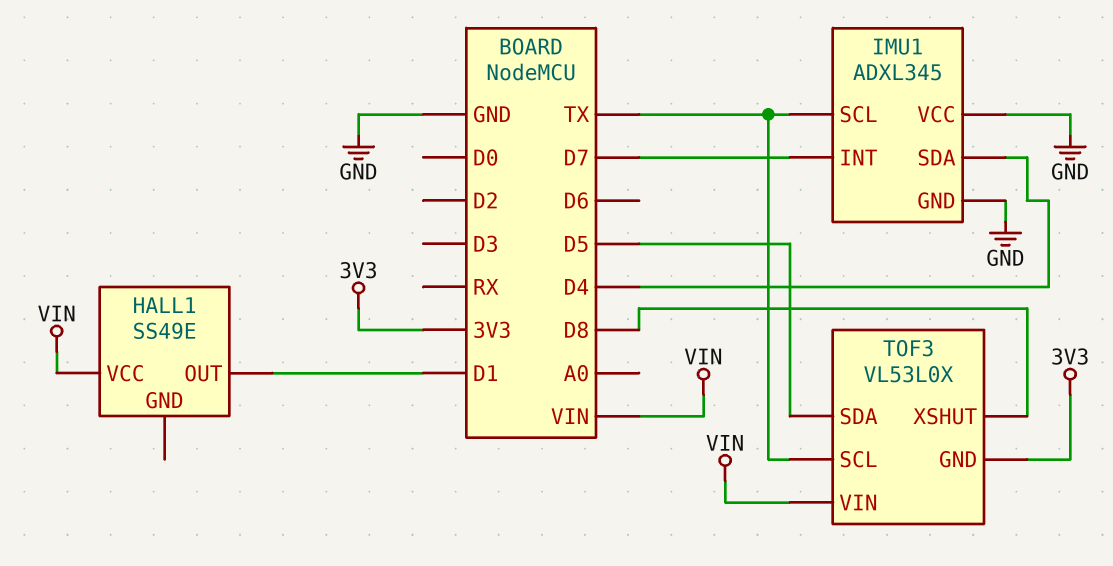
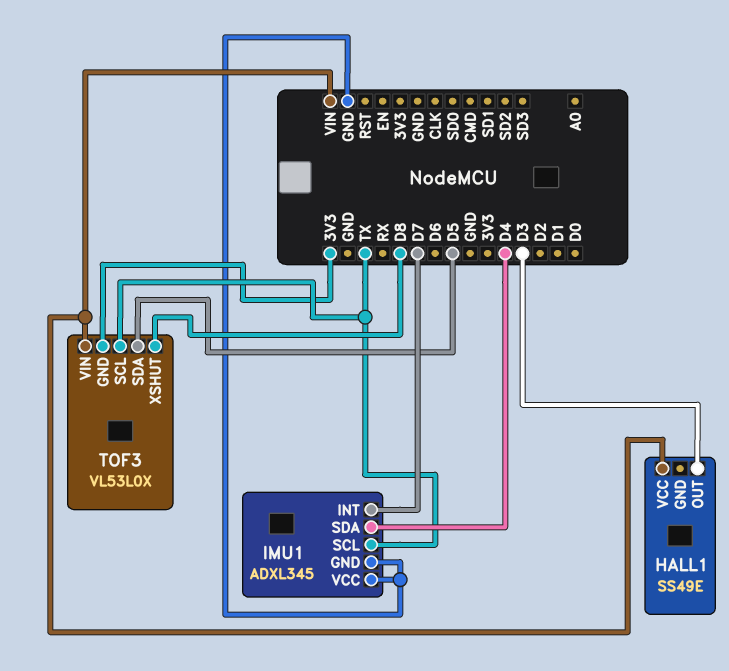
HALL1 pin OUT: D1 -> D3

